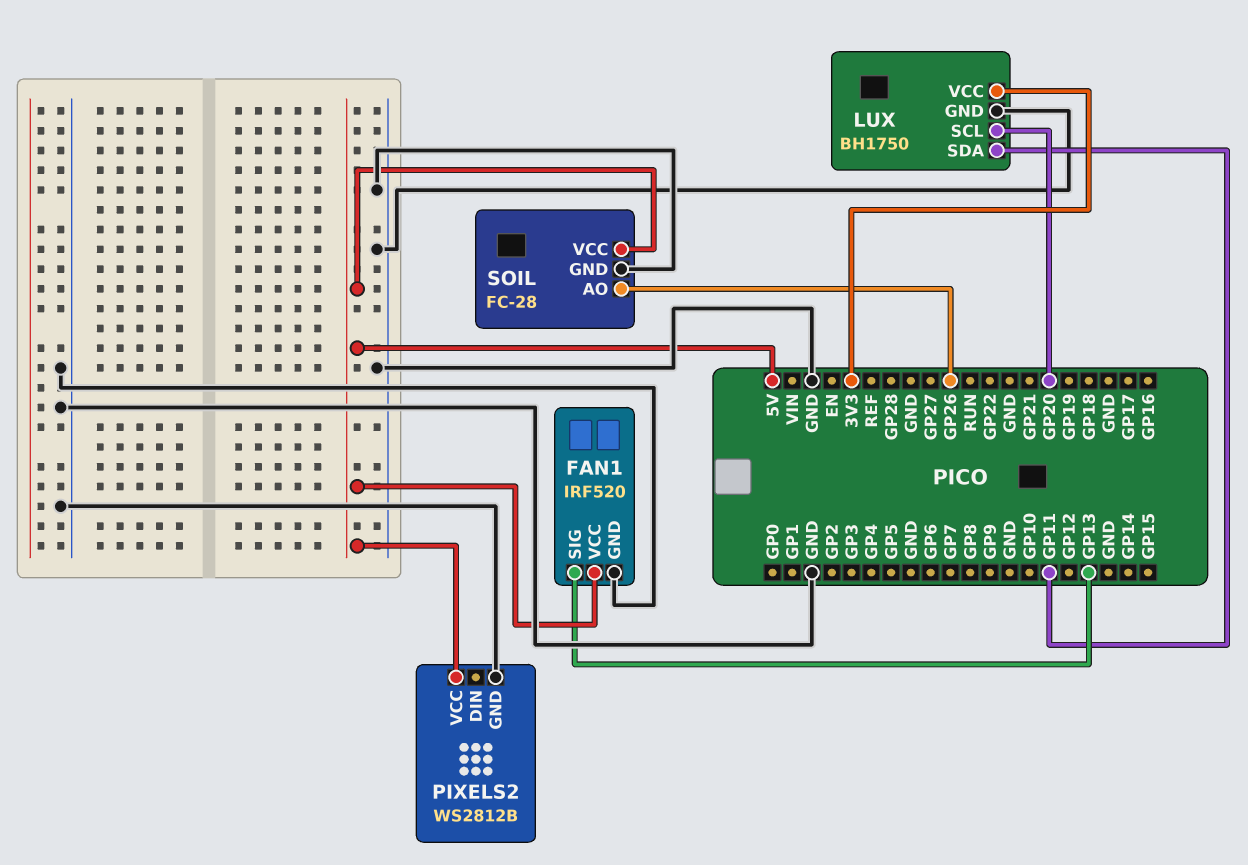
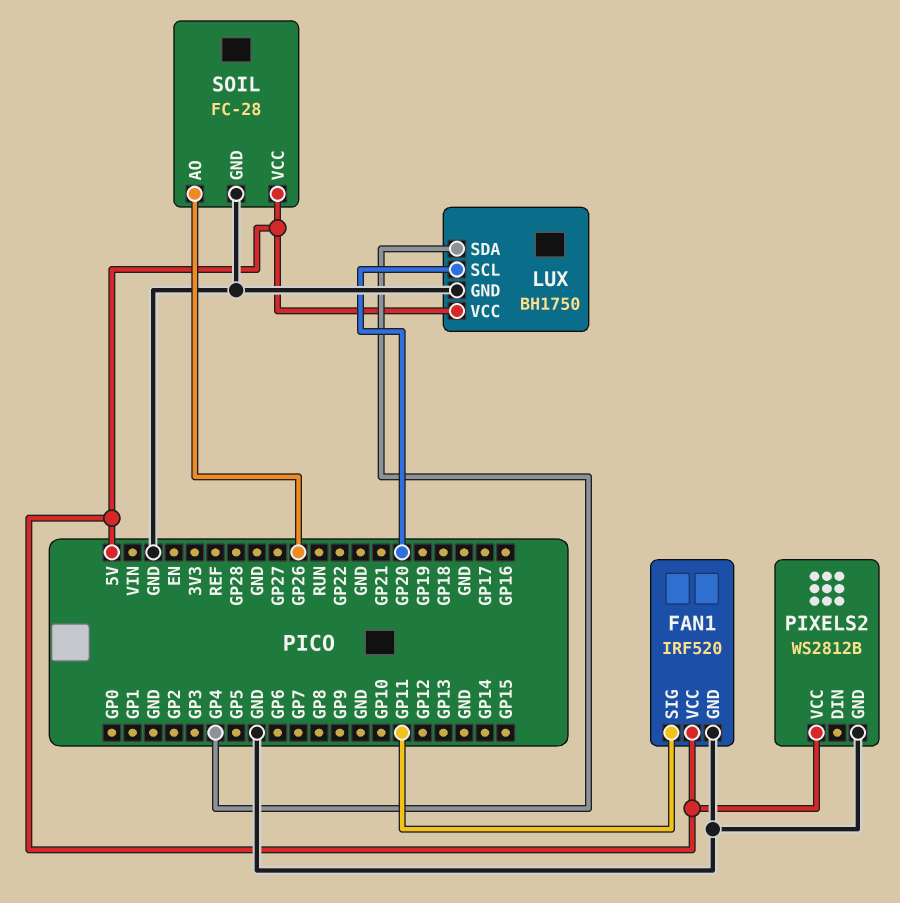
FAN1 pin SIG: GP13 -> GP11
LUX pin SDA: GP11 -> GP4
LUX pin VCC: 3V3 -> 5V

